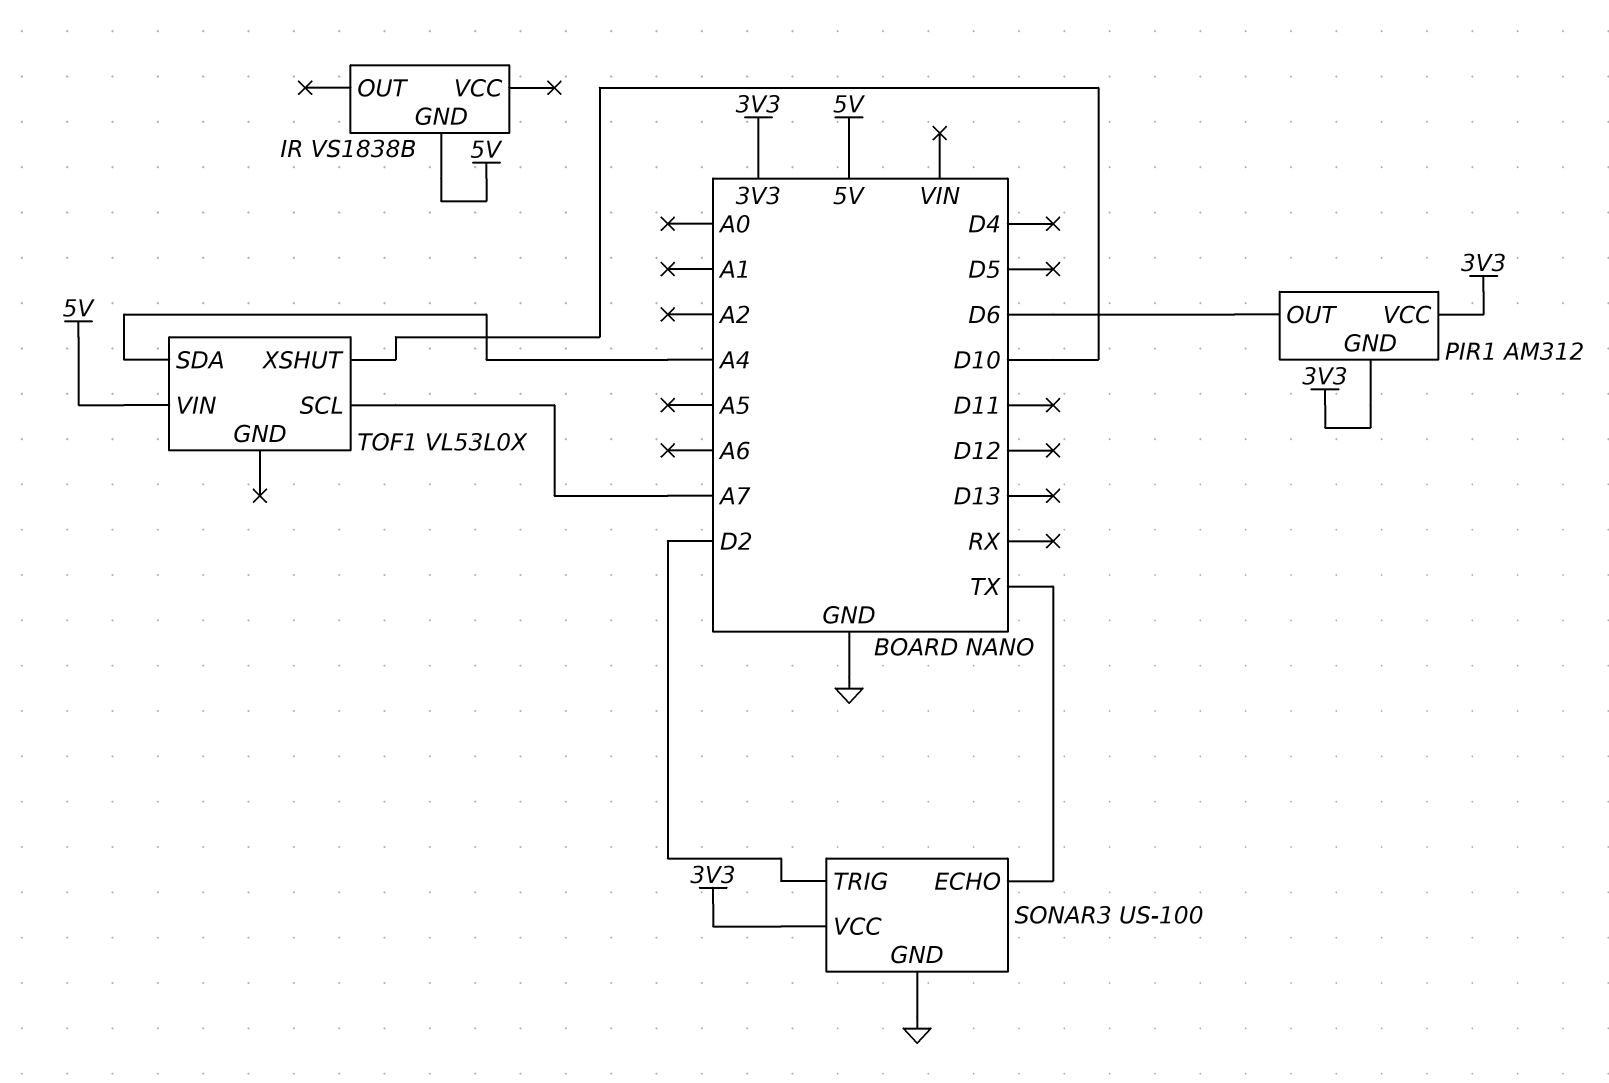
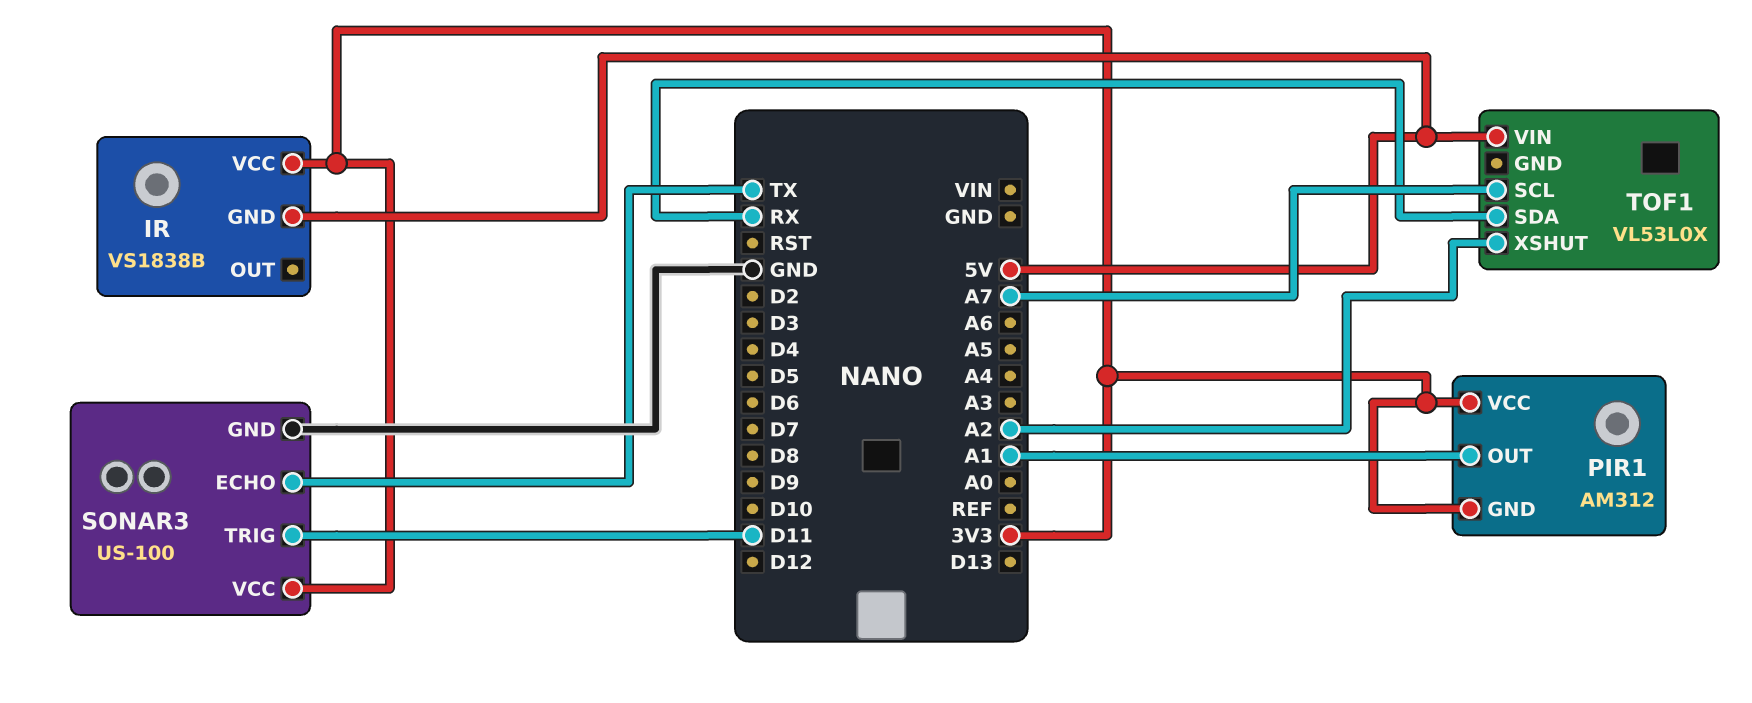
IR pin VCC: none -> 3V3
PIR1 pin OUT: D6 -> A1
SONAR3 pin TRIG: D2 -> D11
TOF1 pin SDA: A4 -> RX
TOF1 pin XSHUT: D10 -> A2

